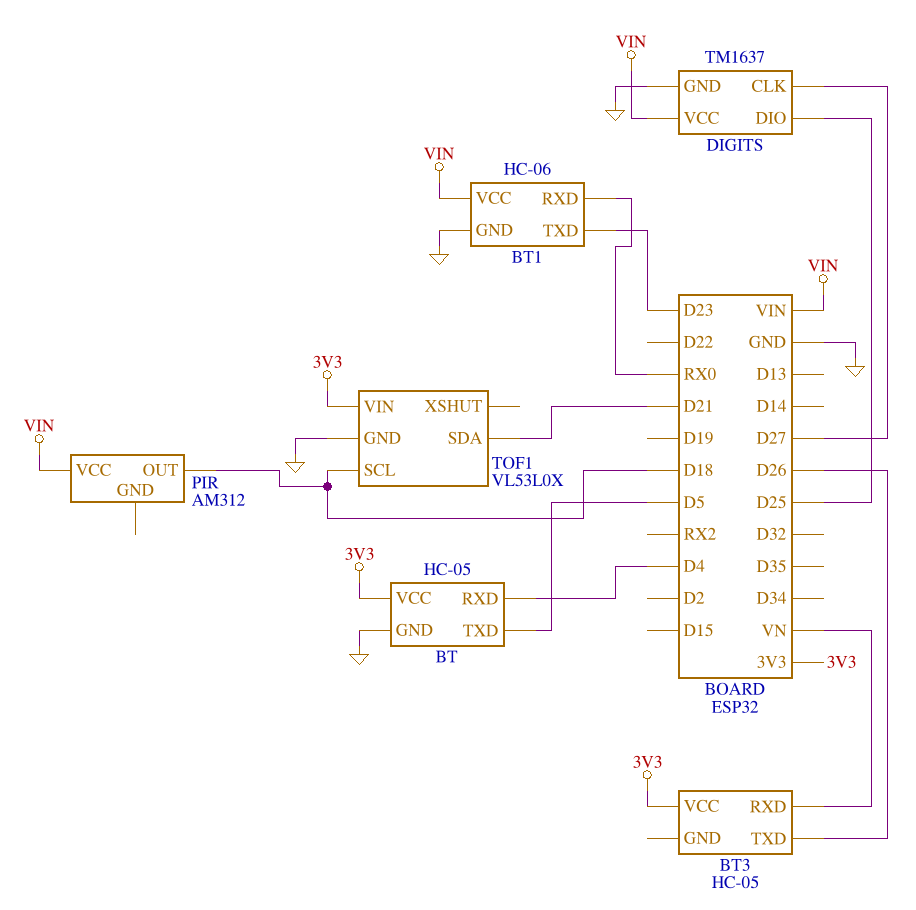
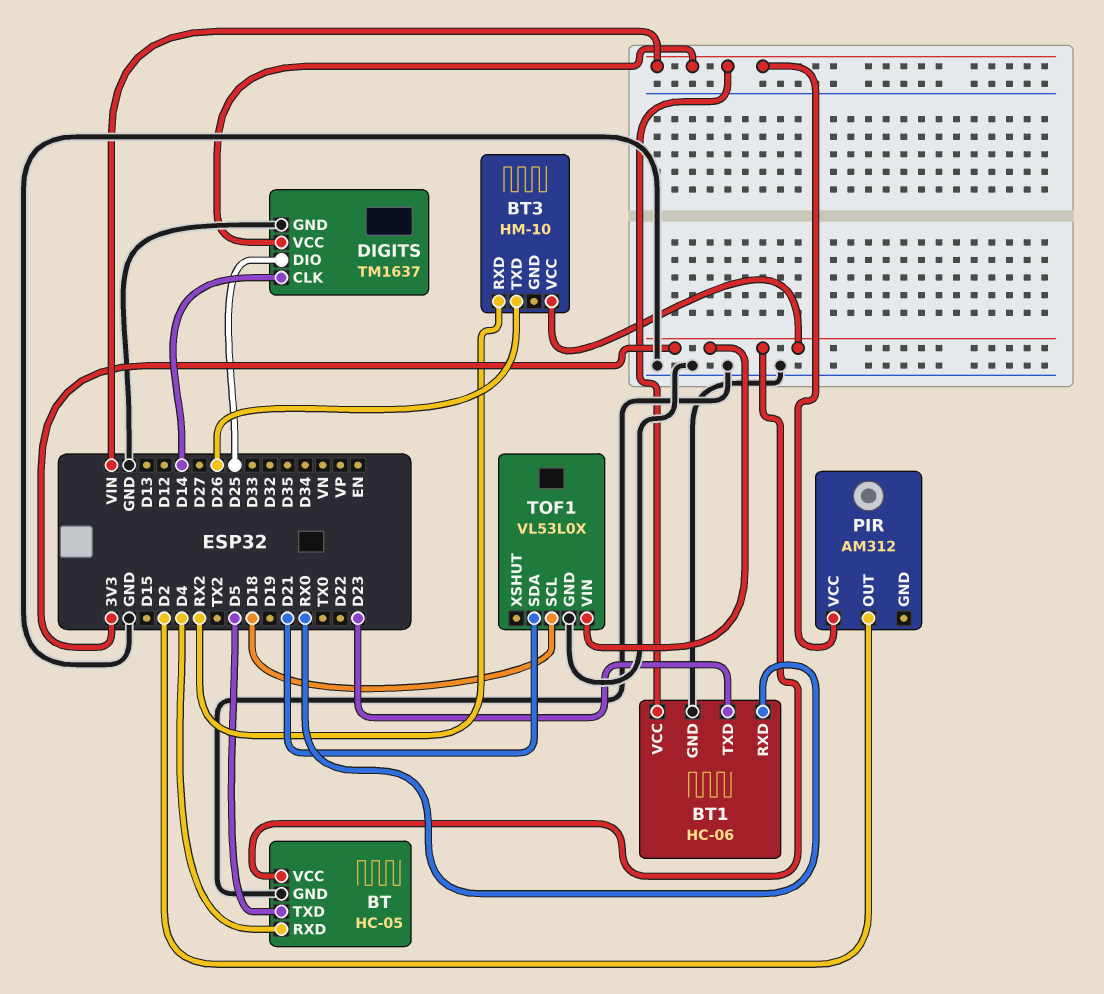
BT3: HC-05 -> HM-10
BT3 pin RXD: VN -> RX2
DIGITS pin CLK: D27 -> D14
PIR pin OUT: D18 -> D2

